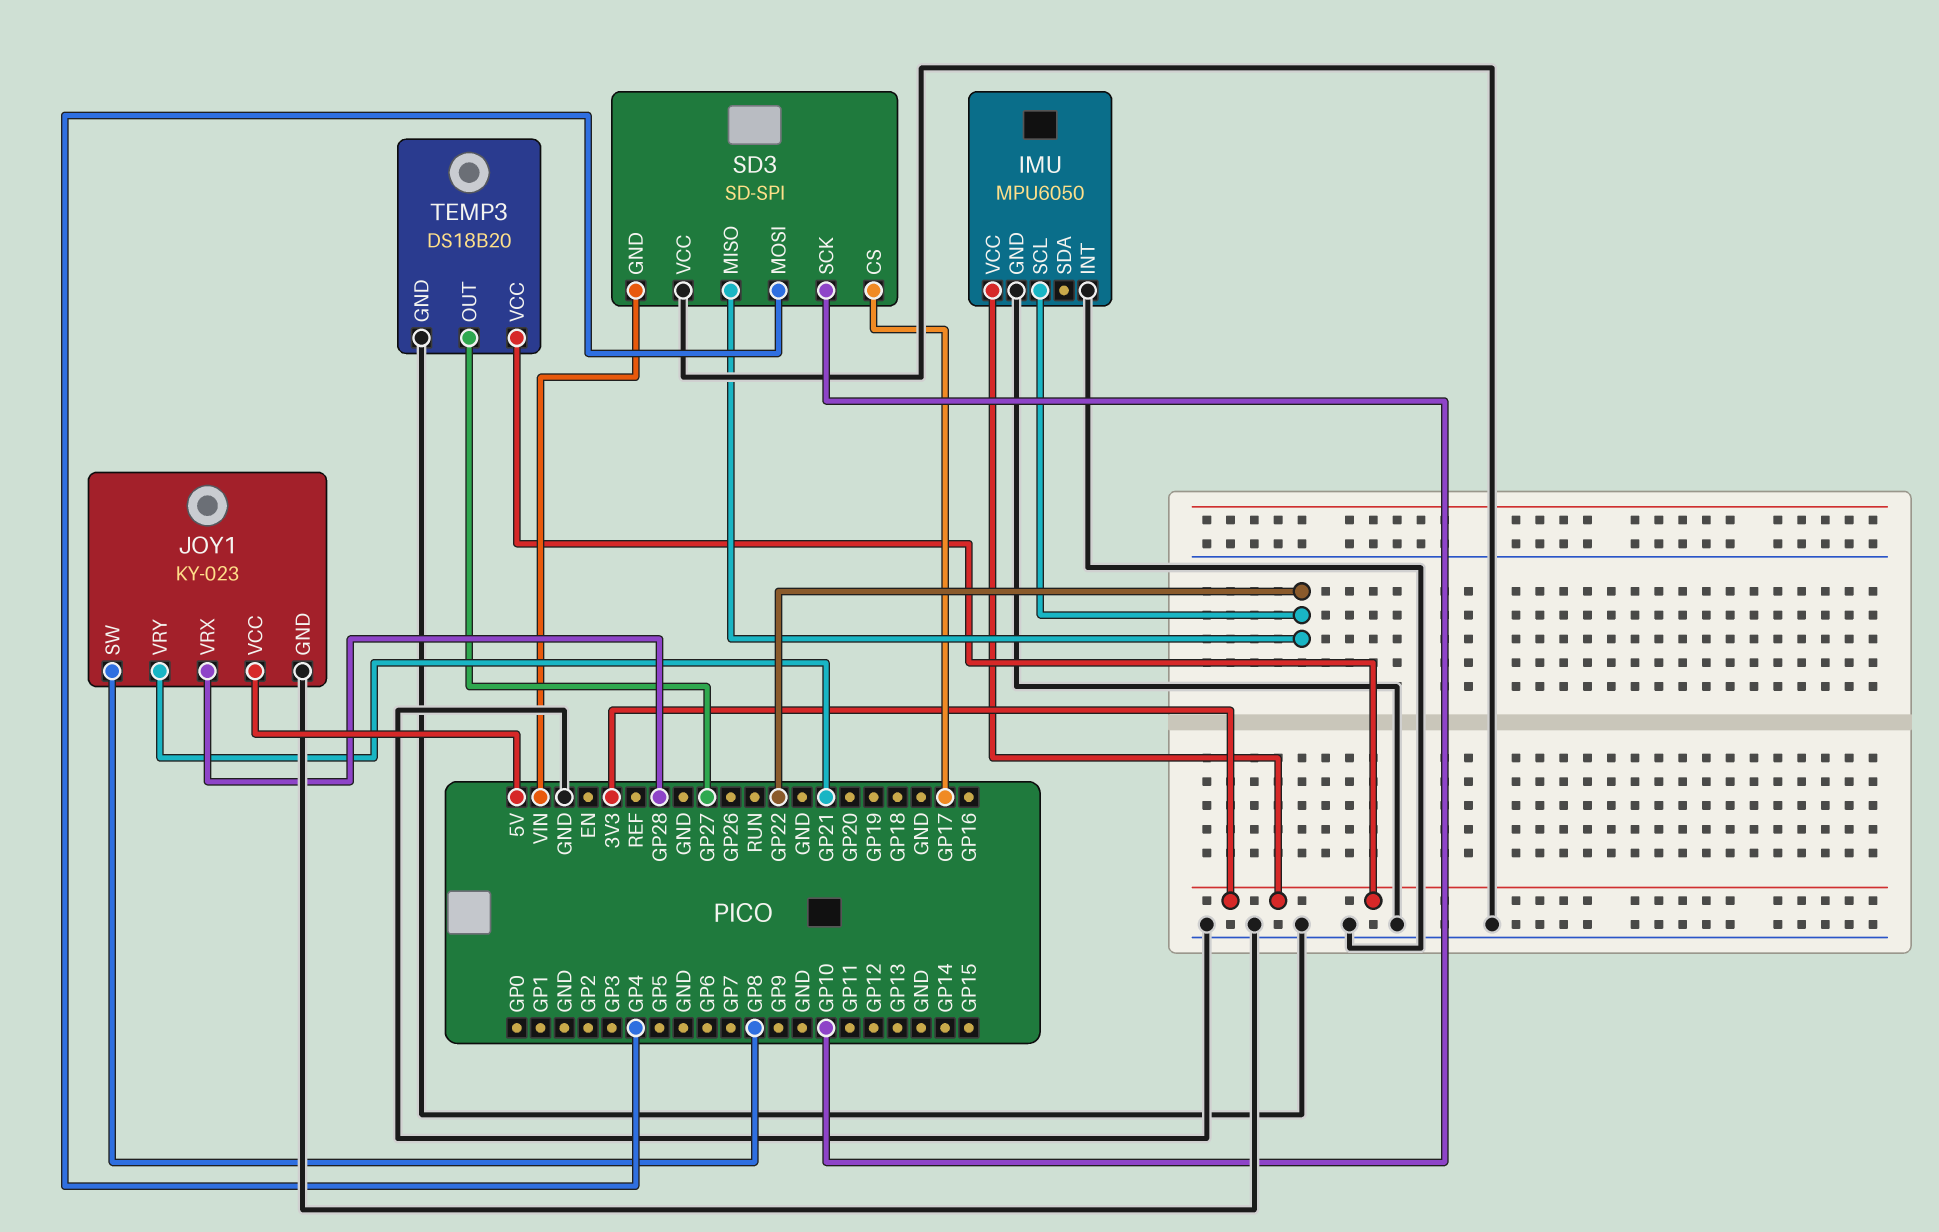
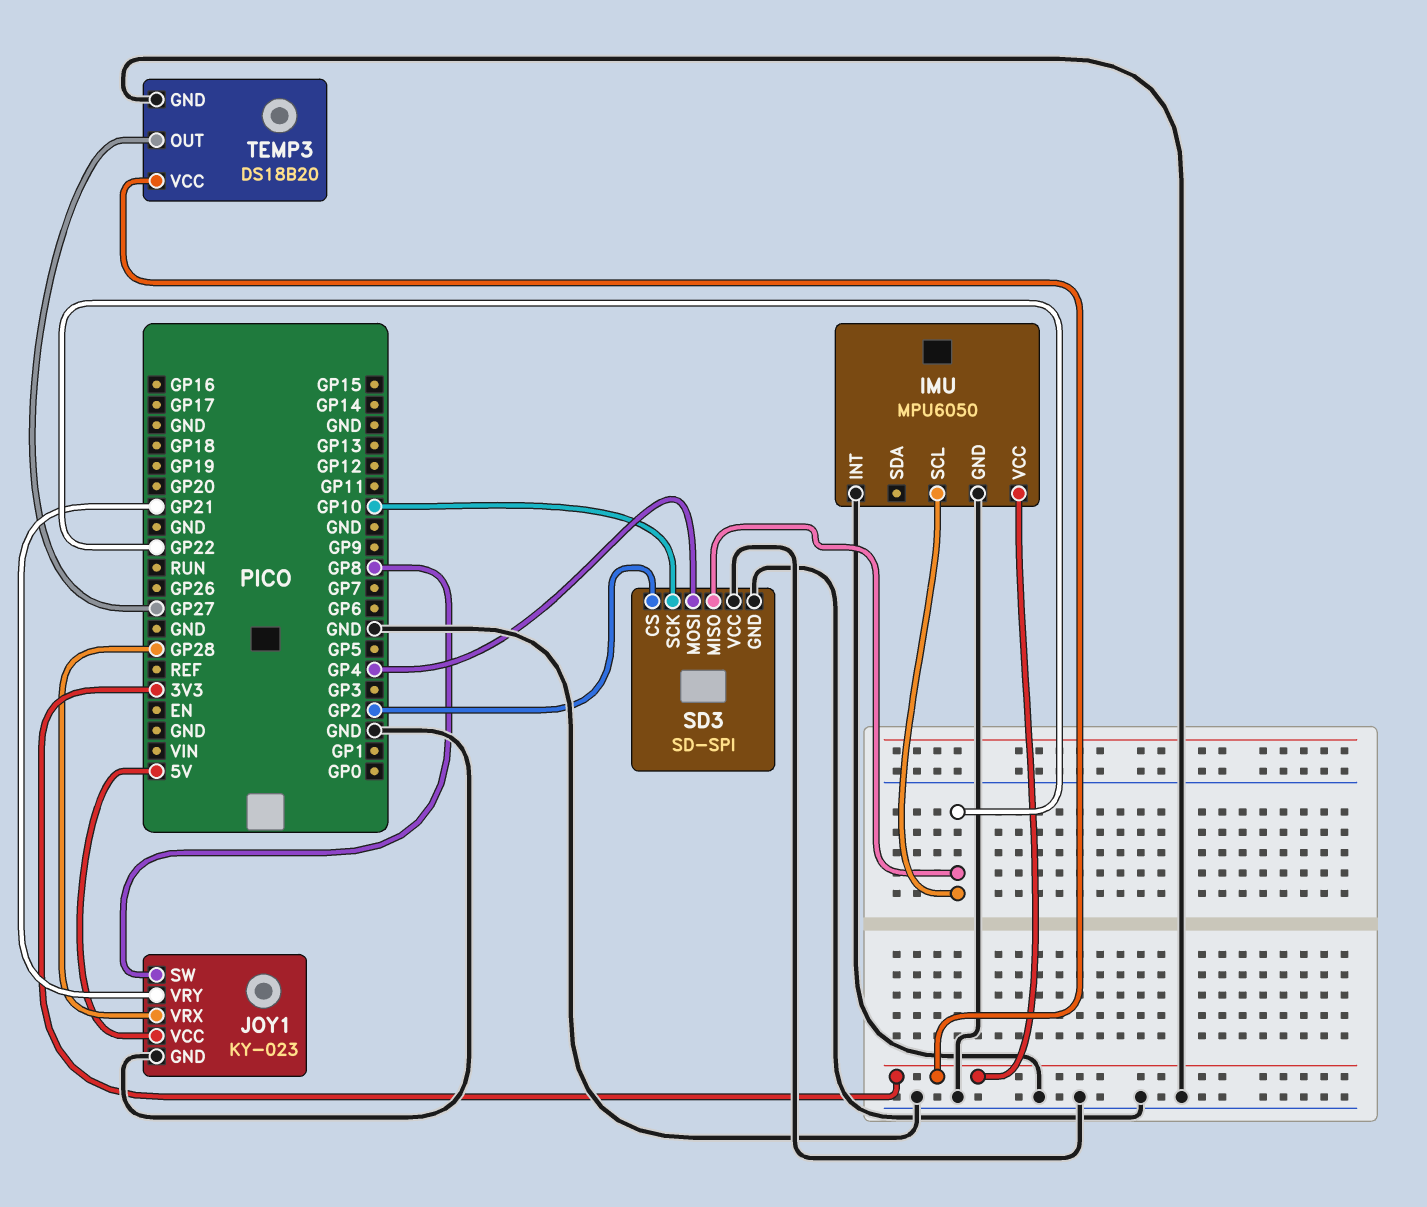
SD3 pin CS: GP17 -> GP2
SD3 pin GND: VIN -> GND

